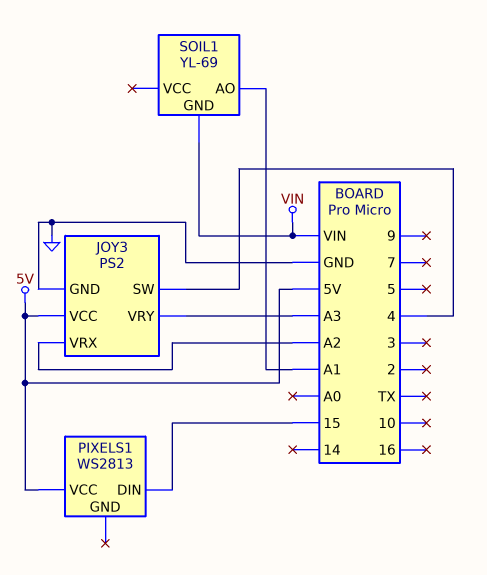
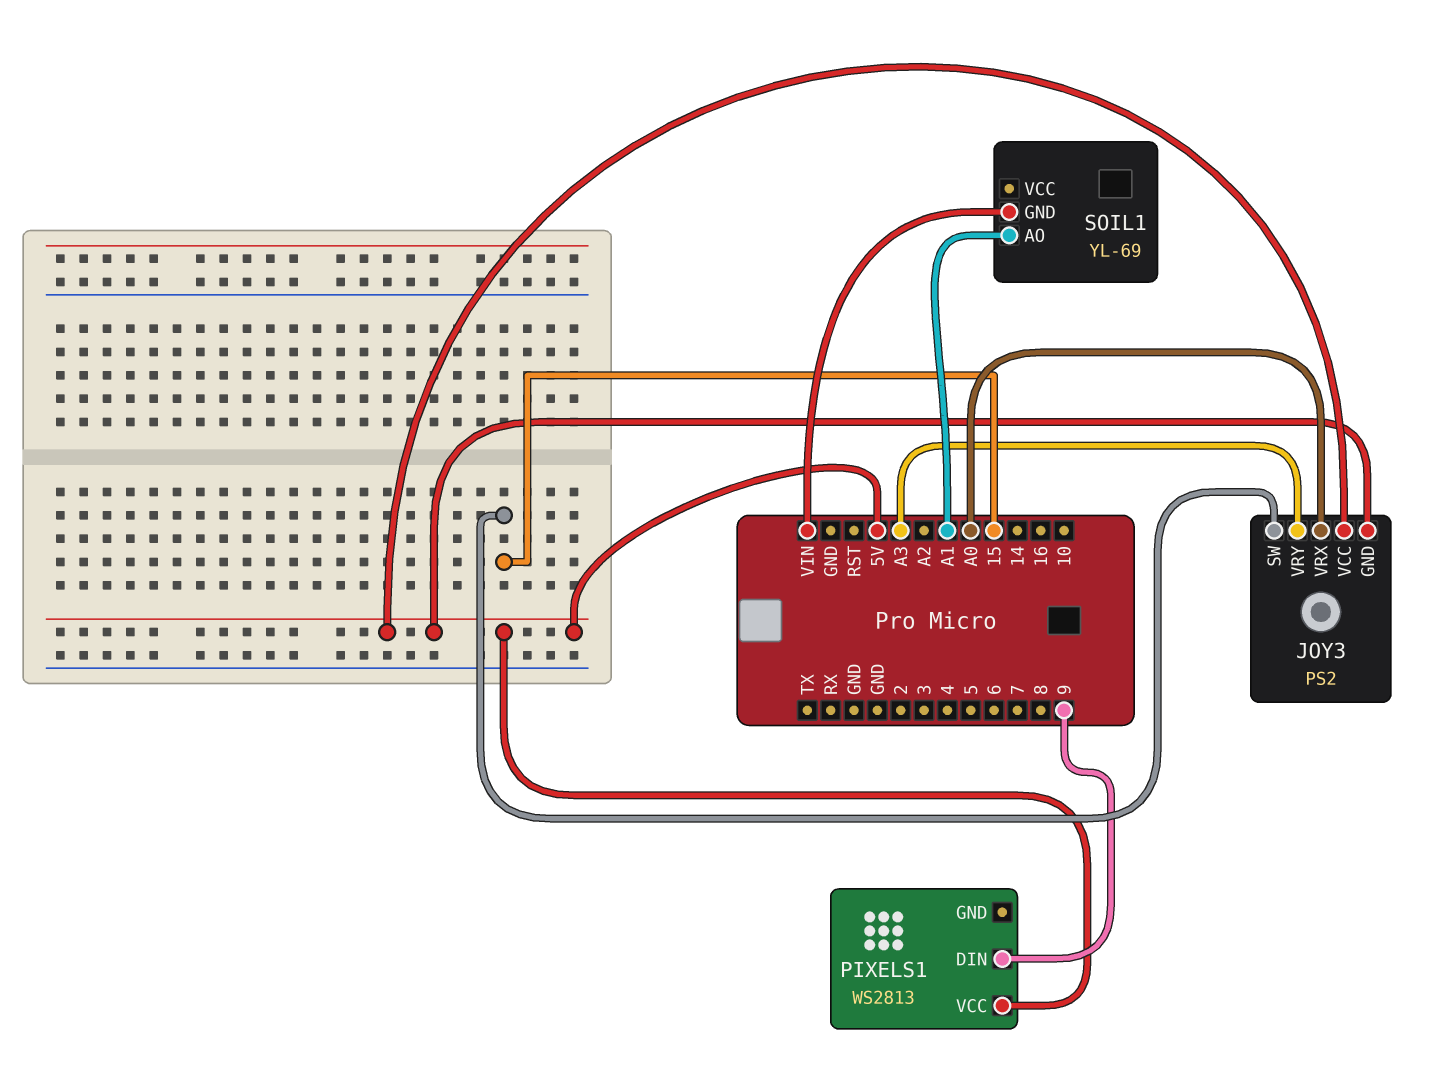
JOY3 pin GND: GND -> 5V
JOY3 pin SW: 4 -> 15
JOY3 pin VRX: A2 -> A0
PIXELS1 pin DIN: 15 -> 9

